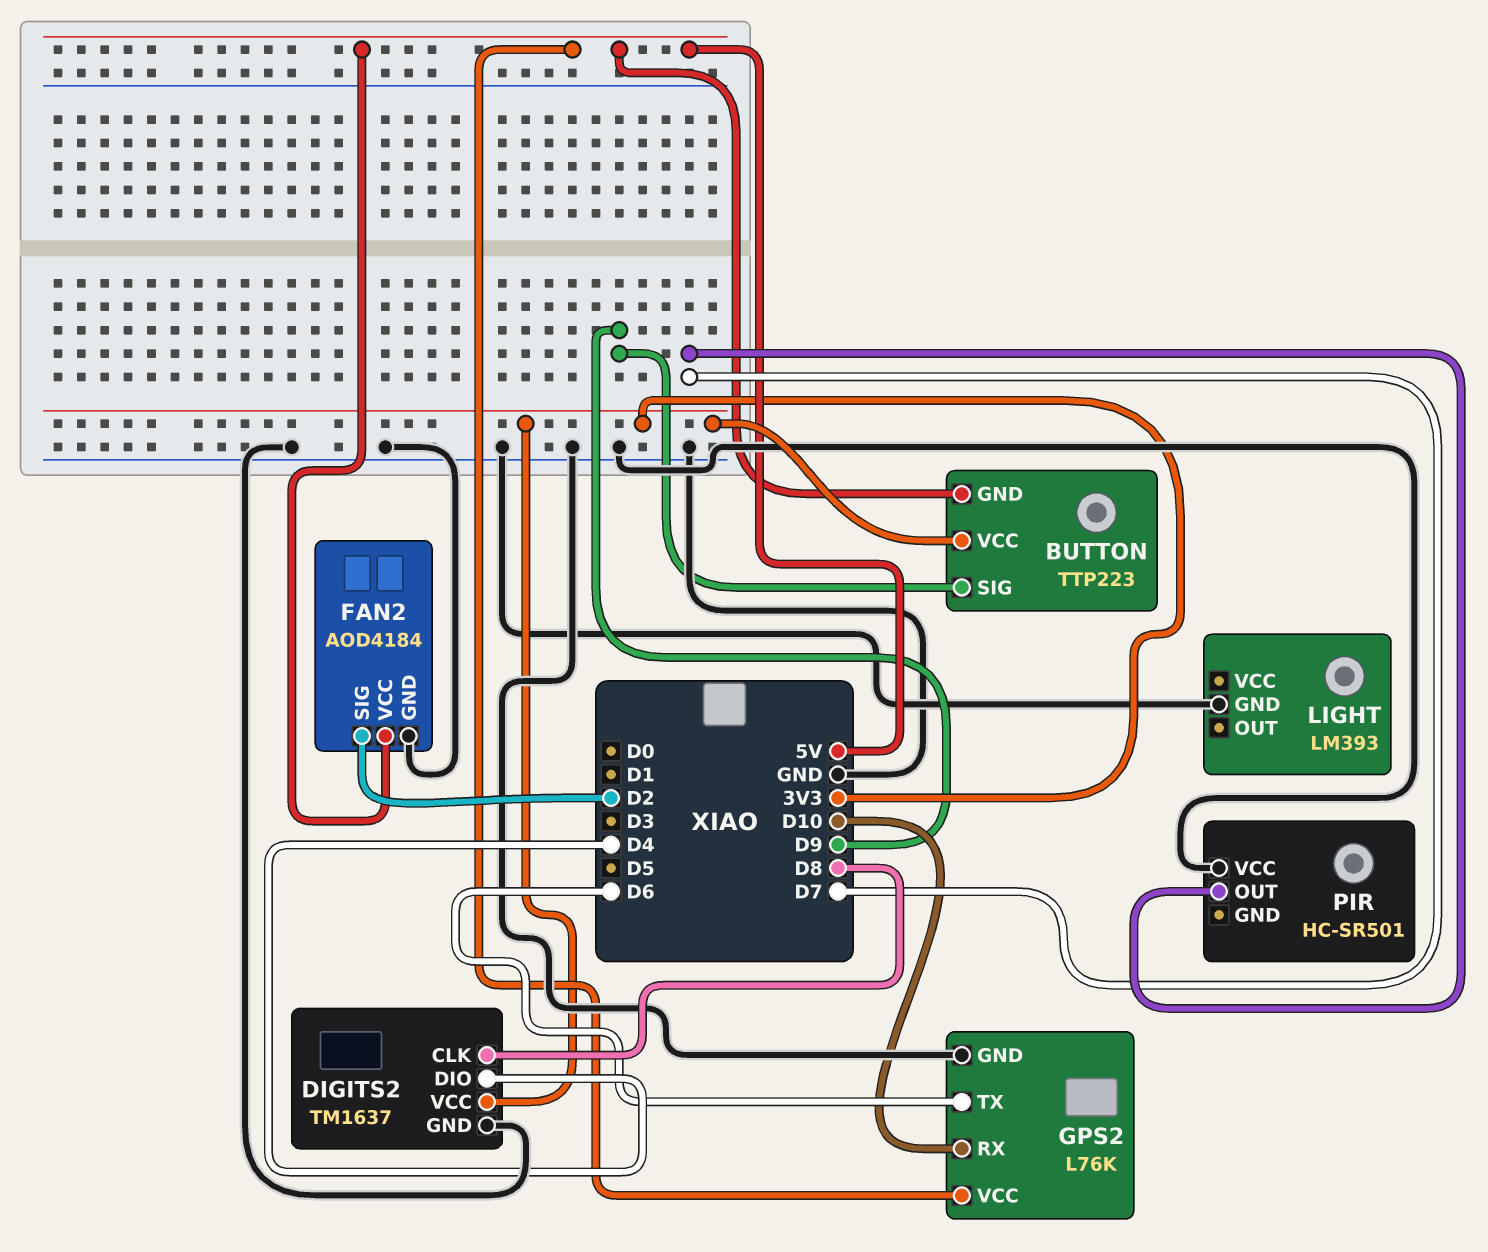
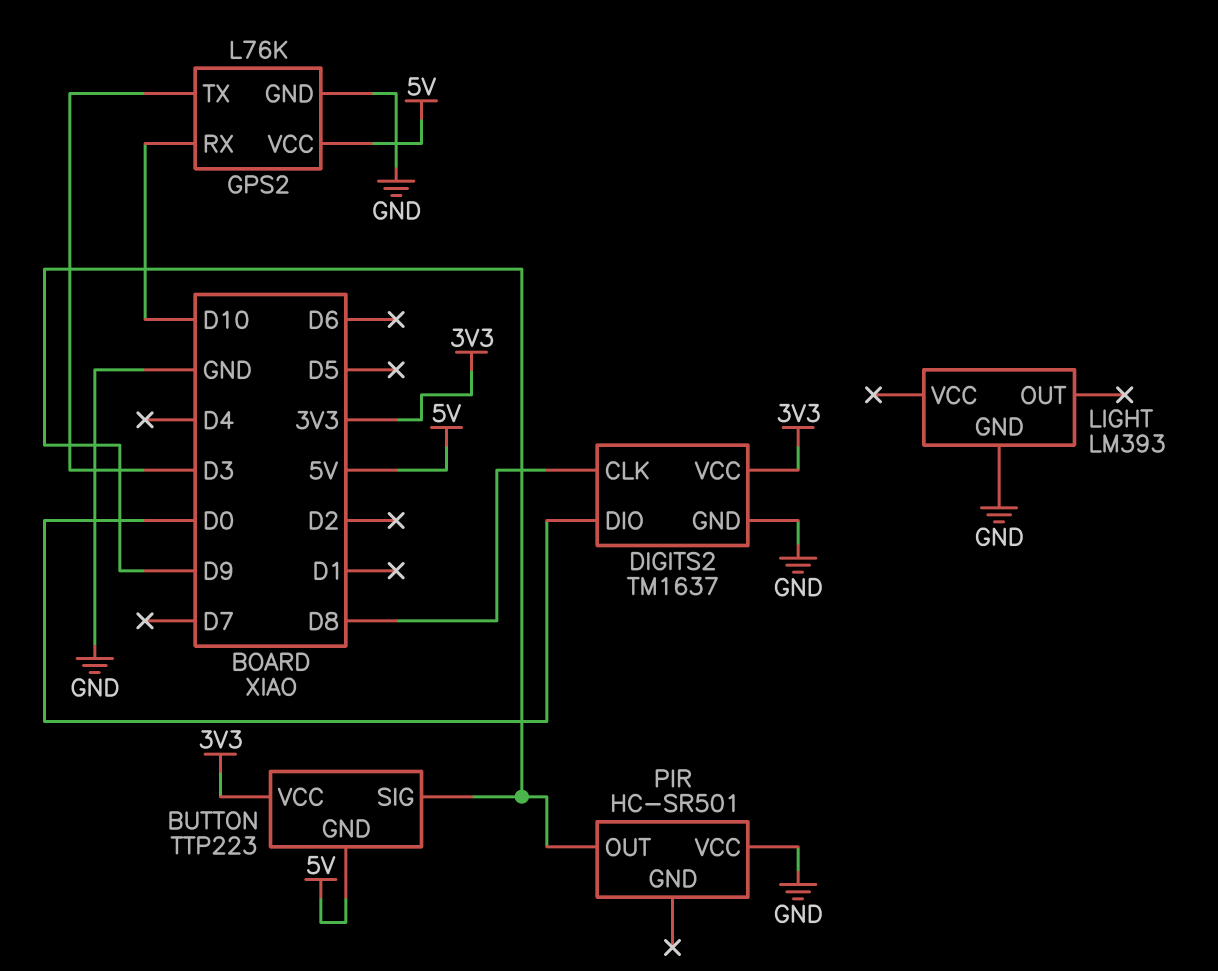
DIGITS2 pin DIO: D4 -> D0
FAN2: AOD4184 -> none
FAN2 pin GND: GND -> none
FAN2 pin SIG: D2 -> none
FAN2 pin VCC: 5V -> none
GPS2 pin TX: D6 -> D3
PIR pin OUT: D7 -> D9

